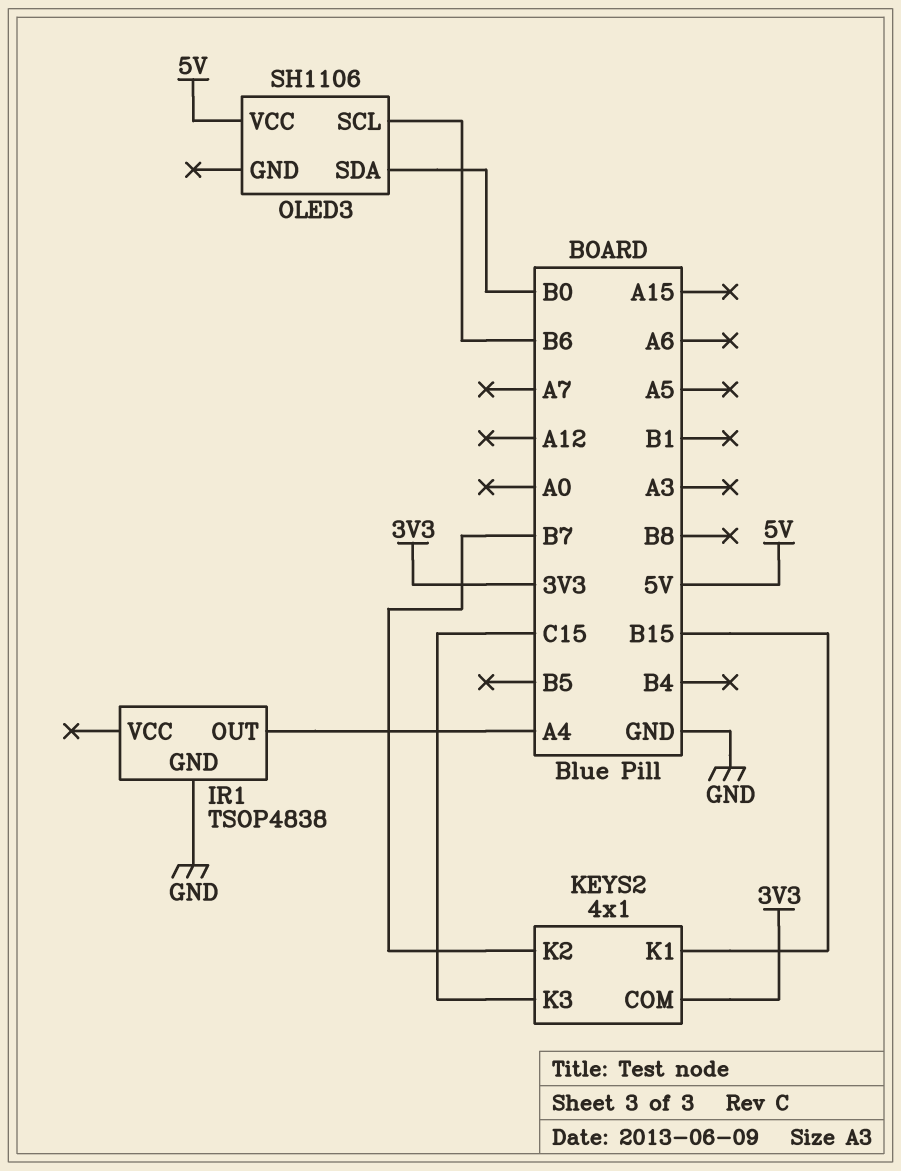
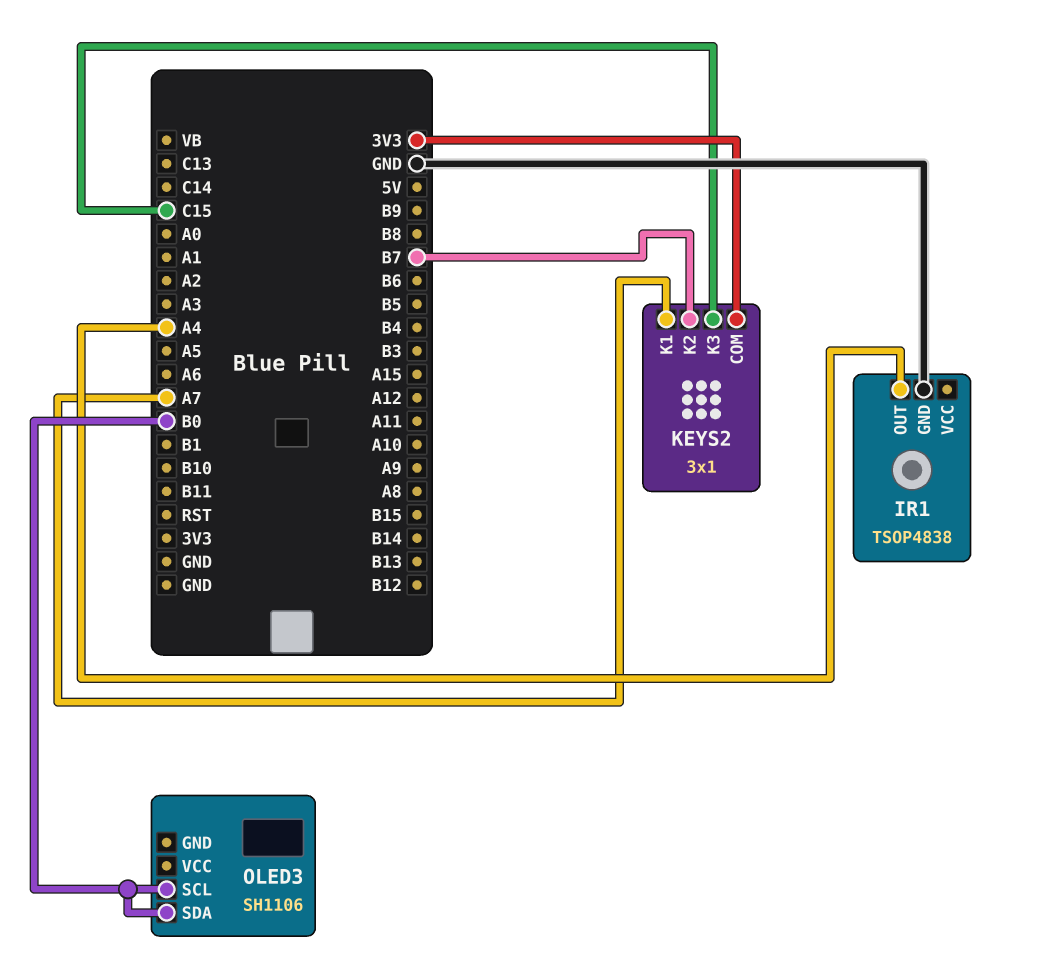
KEYS2: 4x1 -> 3x1
KEYS2 pin K1: B15 -> A7
OLED3 pin SCL: B6 -> B0
OLED3 pin VCC: 5V -> none

